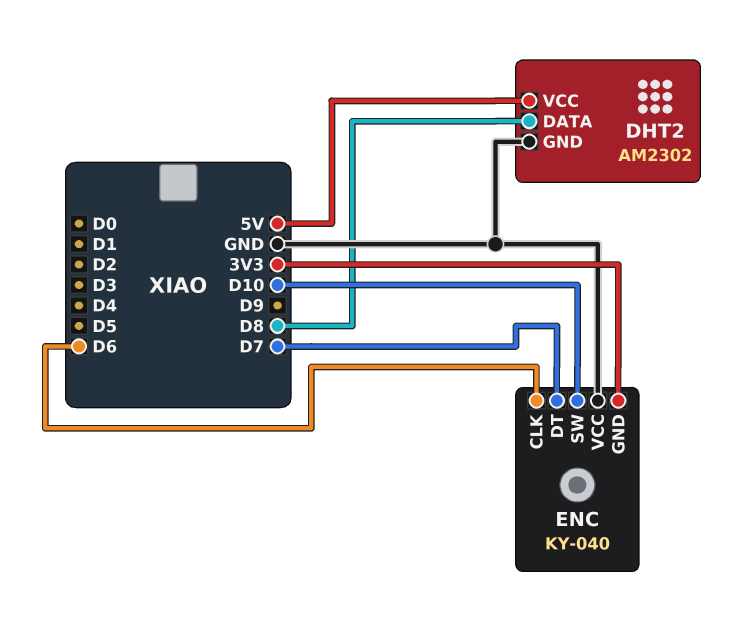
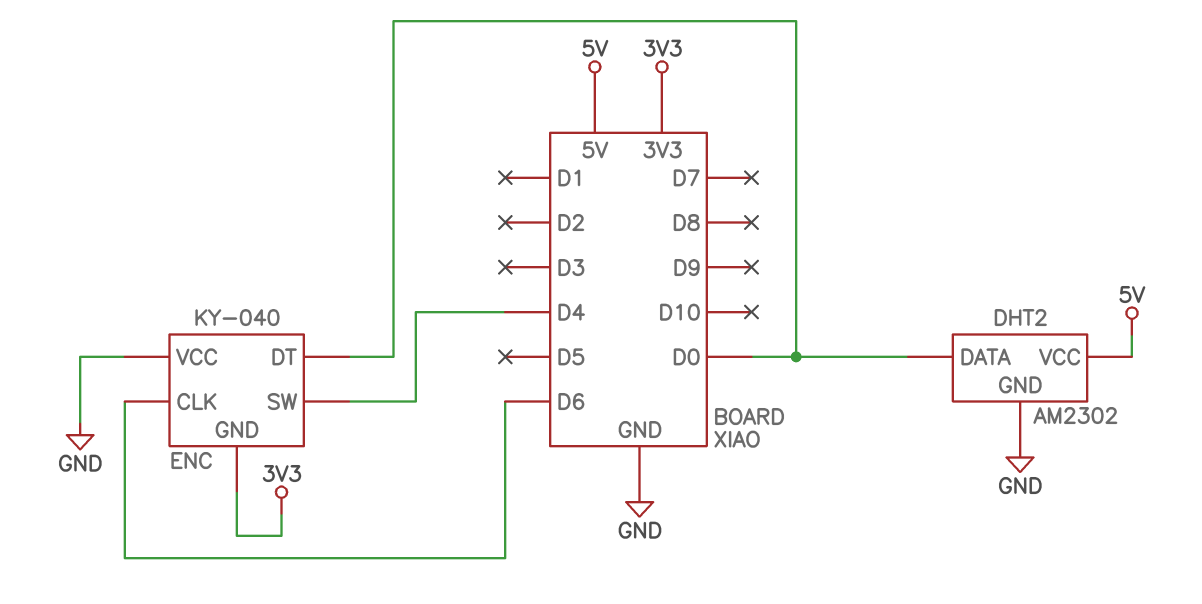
DHT2 pin DATA: D8 -> D0
ENC pin DT: D7 -> D0
ENC pin SW: D10 -> D4

